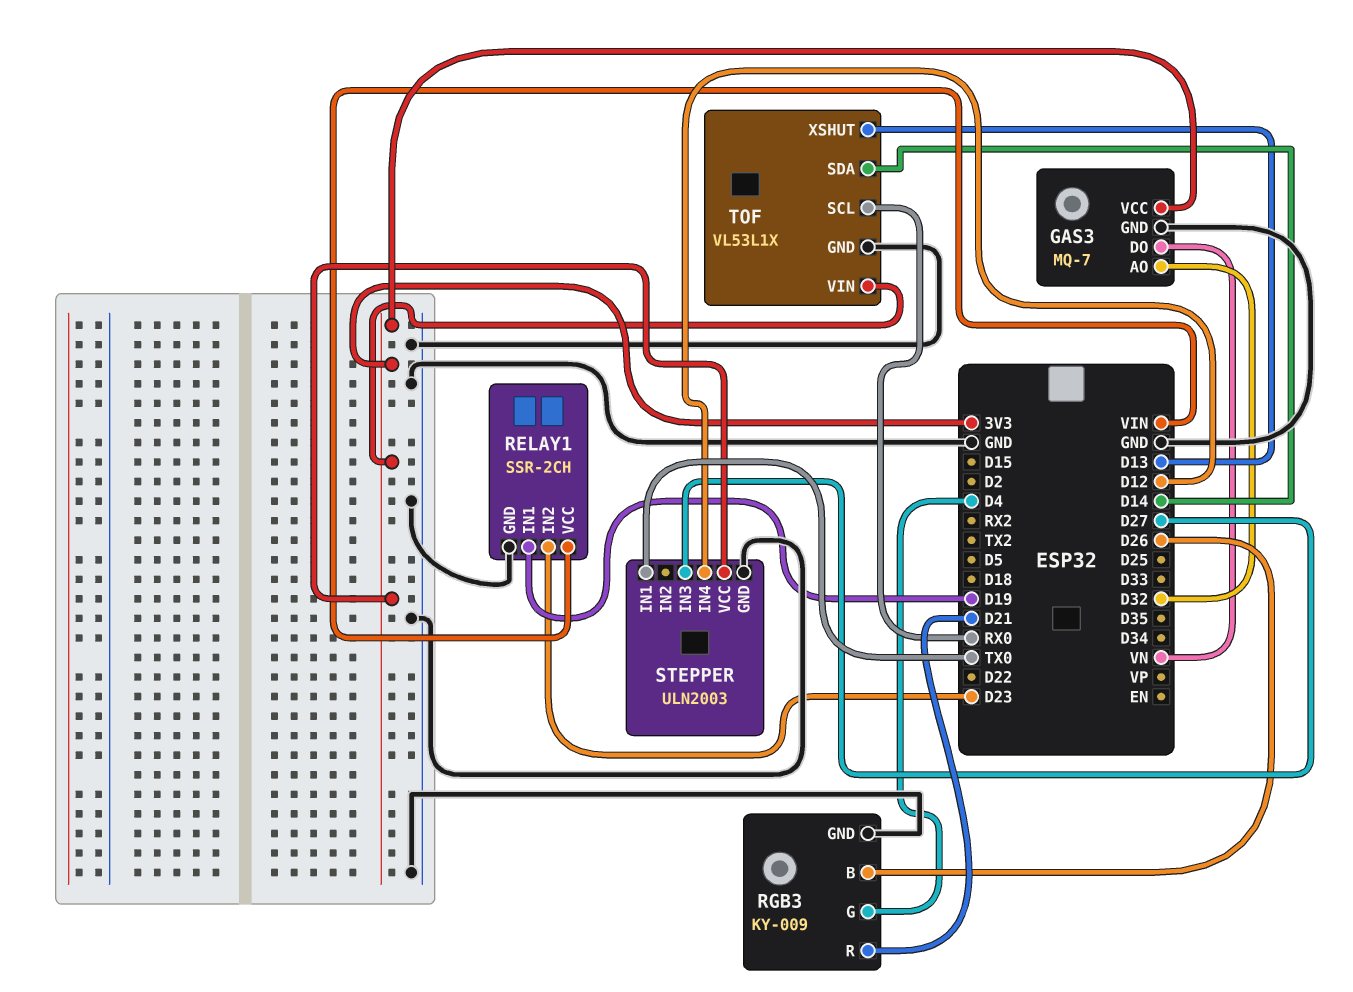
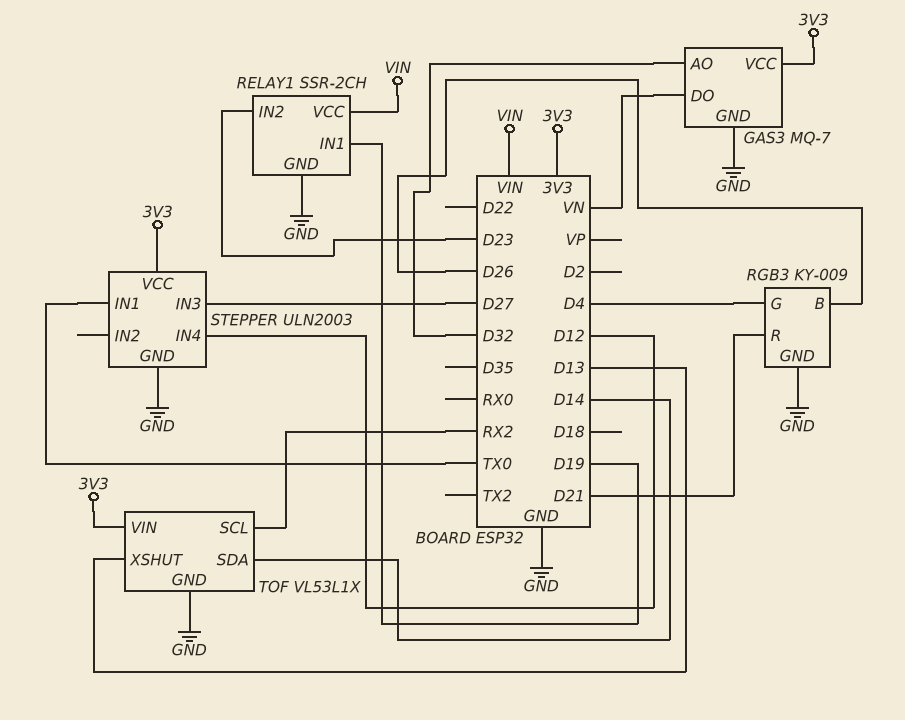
TOF pin SCL: RX0 -> RX2

